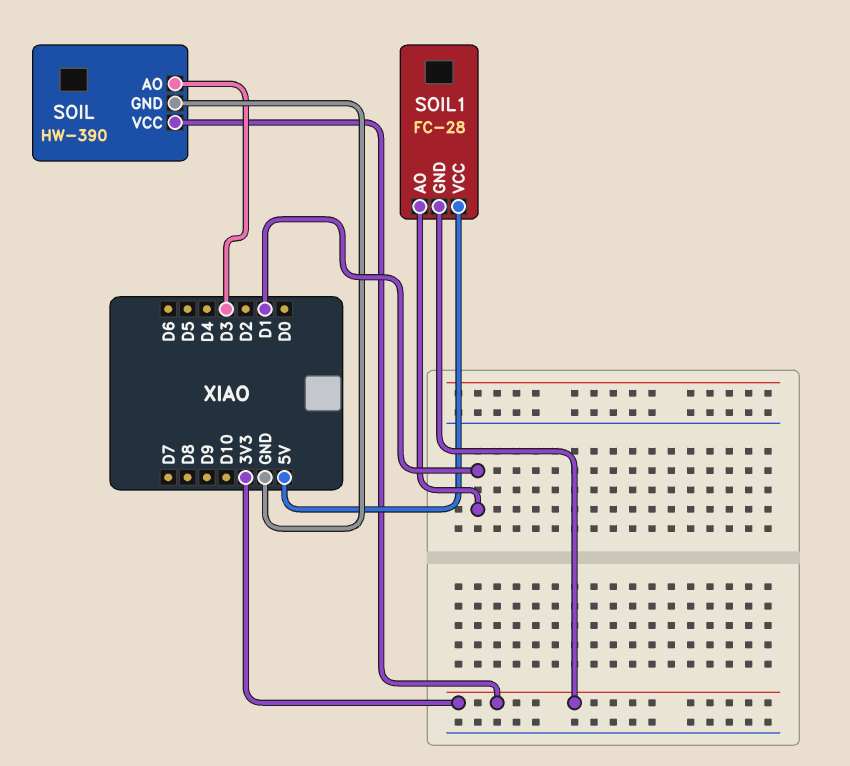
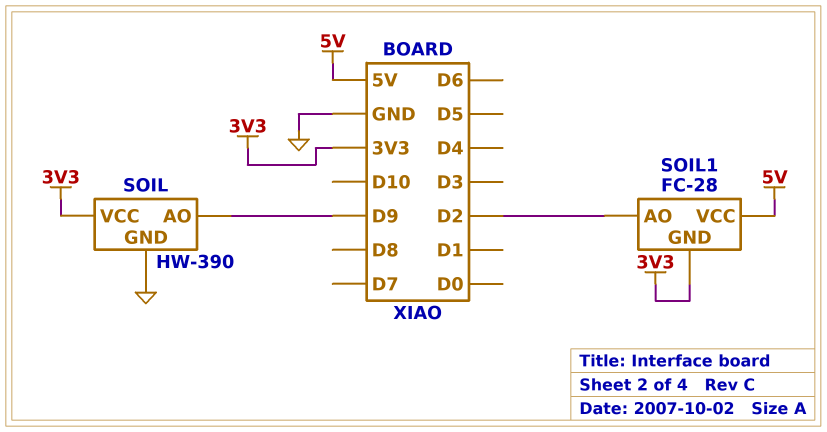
SOIL pin AO: D3 -> D9
SOIL1 pin AO: D1 -> D2

